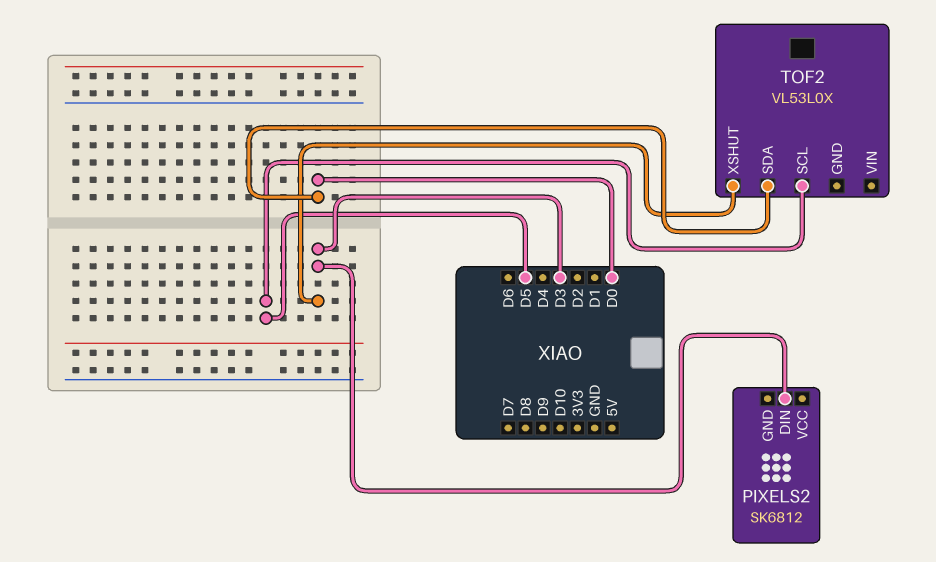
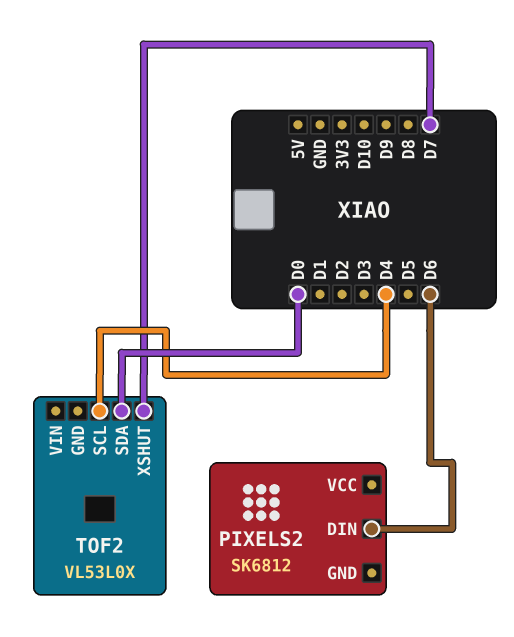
PIXELS2 pin DIN: D3 -> D6
TOF2 pin SCL: D5 -> D4
TOF2 pin XSHUT: D3 -> D7

